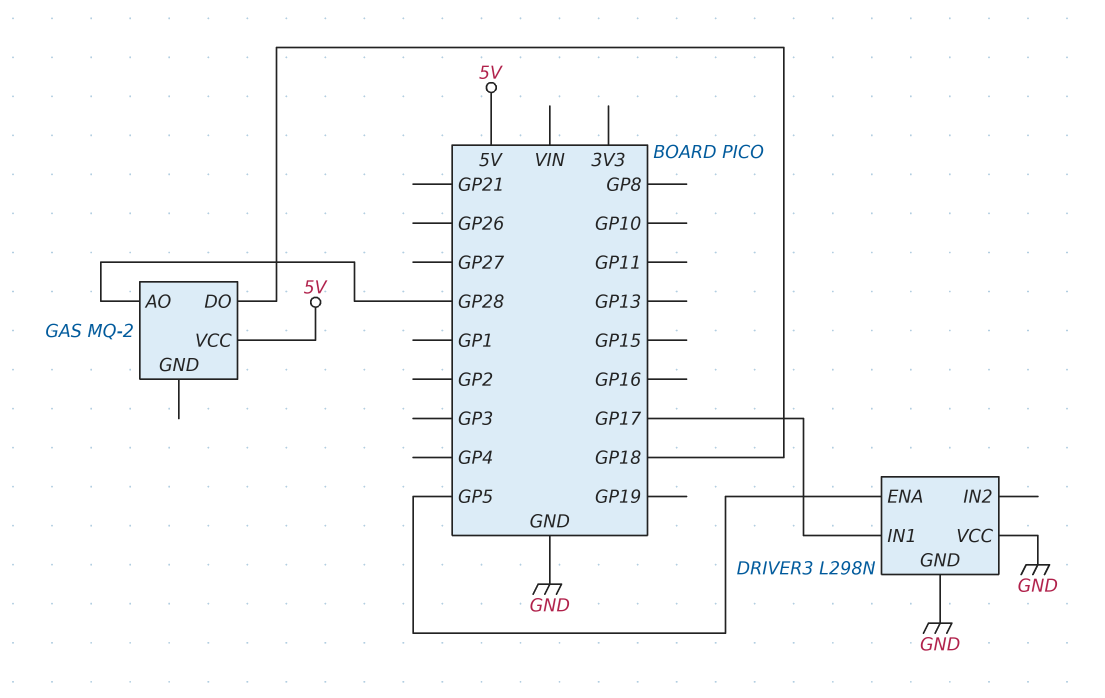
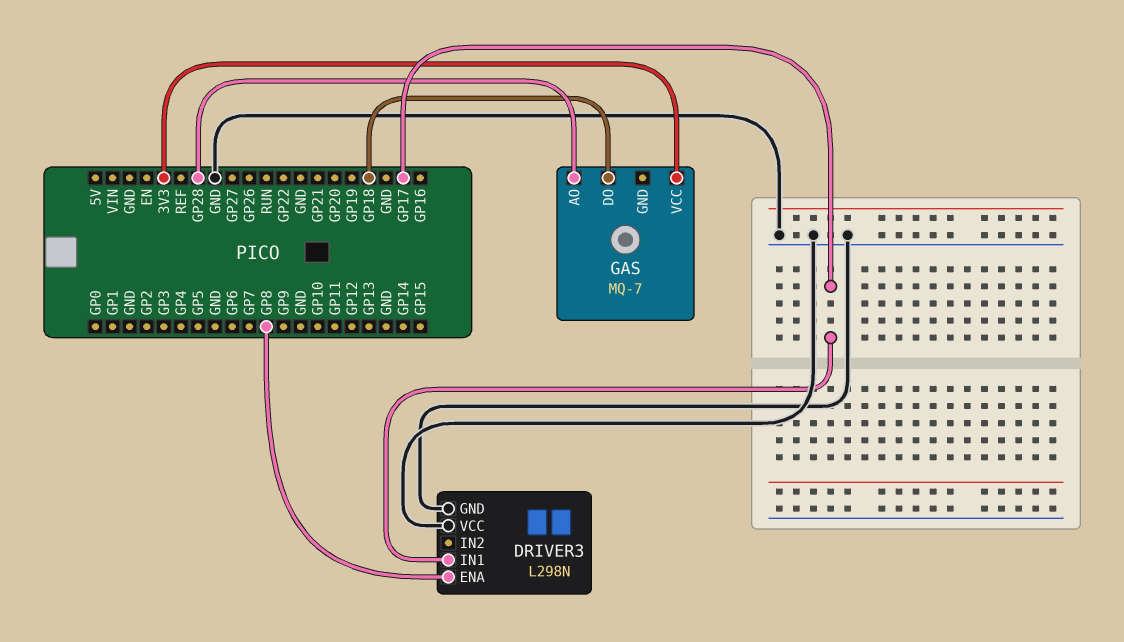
DRIVER3 pin ENA: GP5 -> GP8
GAS: MQ-2 -> MQ-7
GAS pin VCC: 5V -> 3V3

